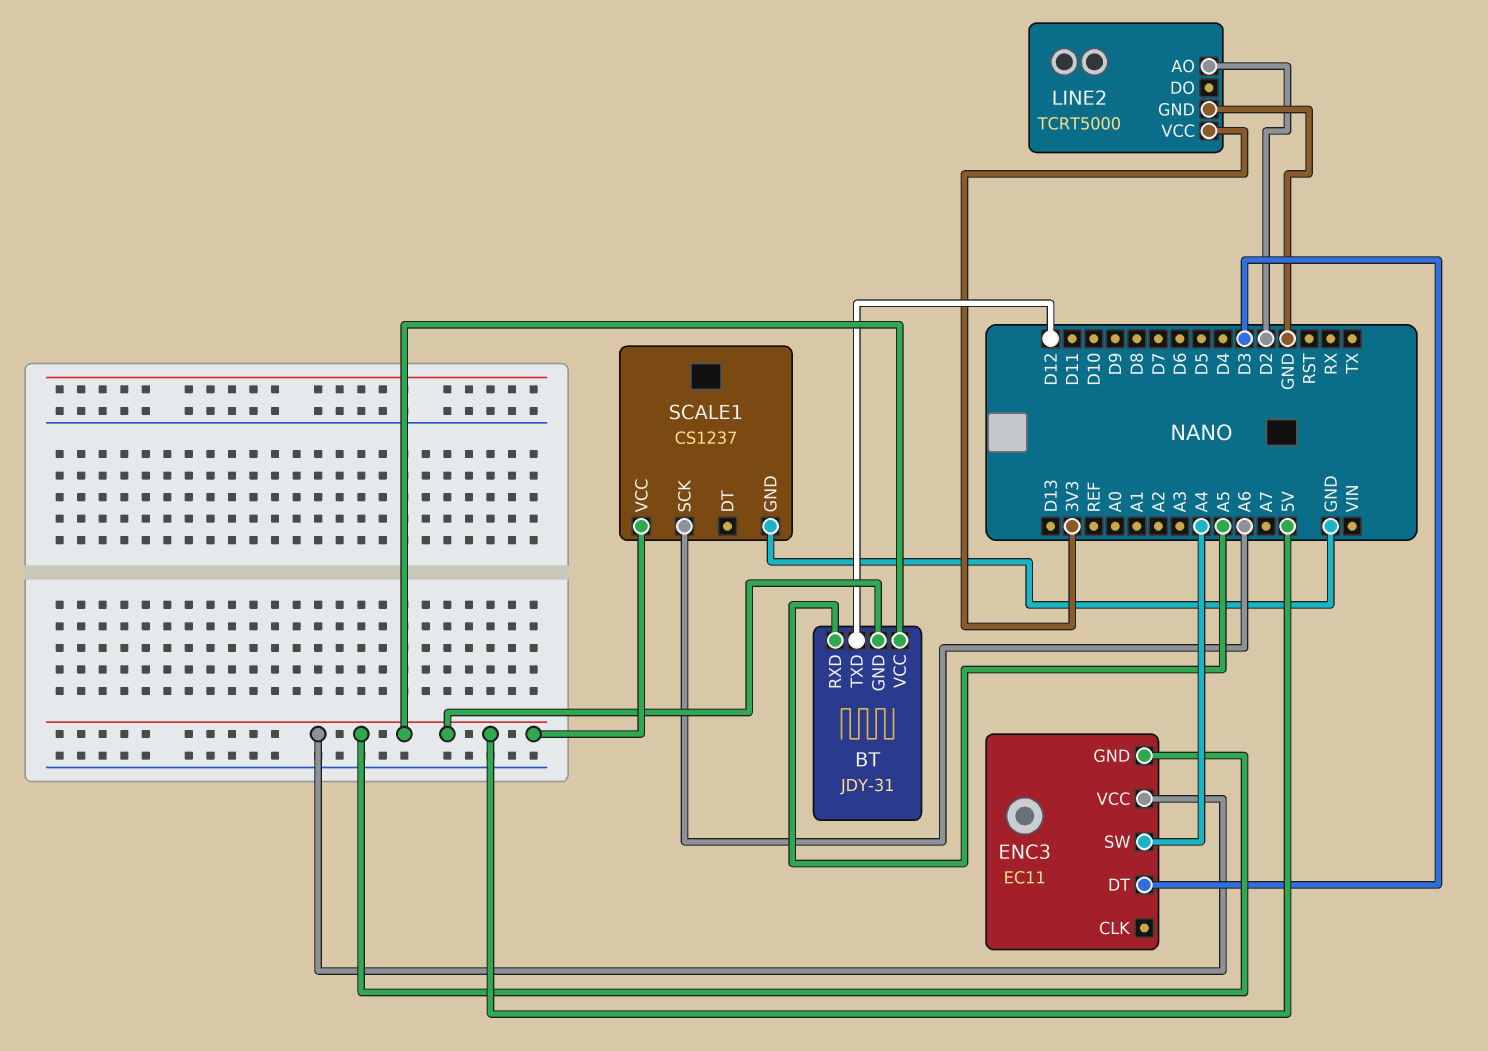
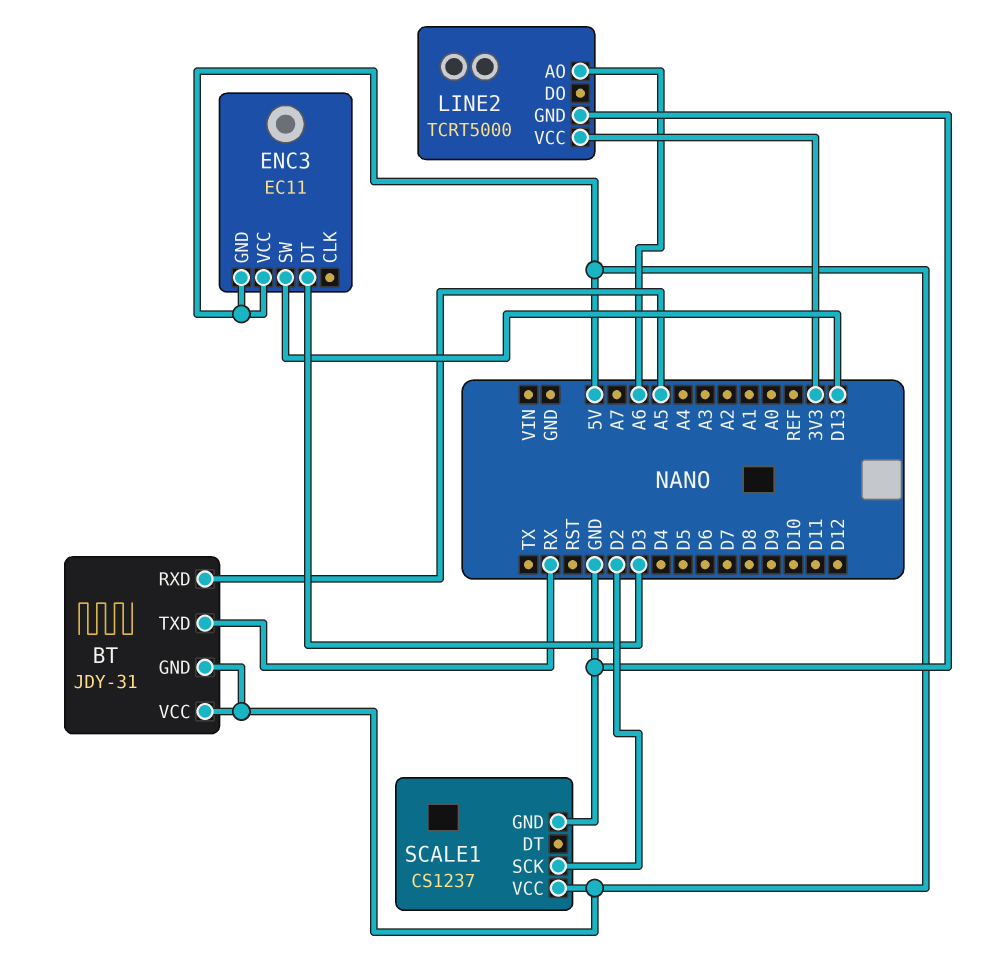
BT pin TXD: D12 -> RX
ENC3 pin SW: A4 -> D13
LINE2 pin AO: D2 -> A6
SCALE1 pin SCK: A6 -> D2

